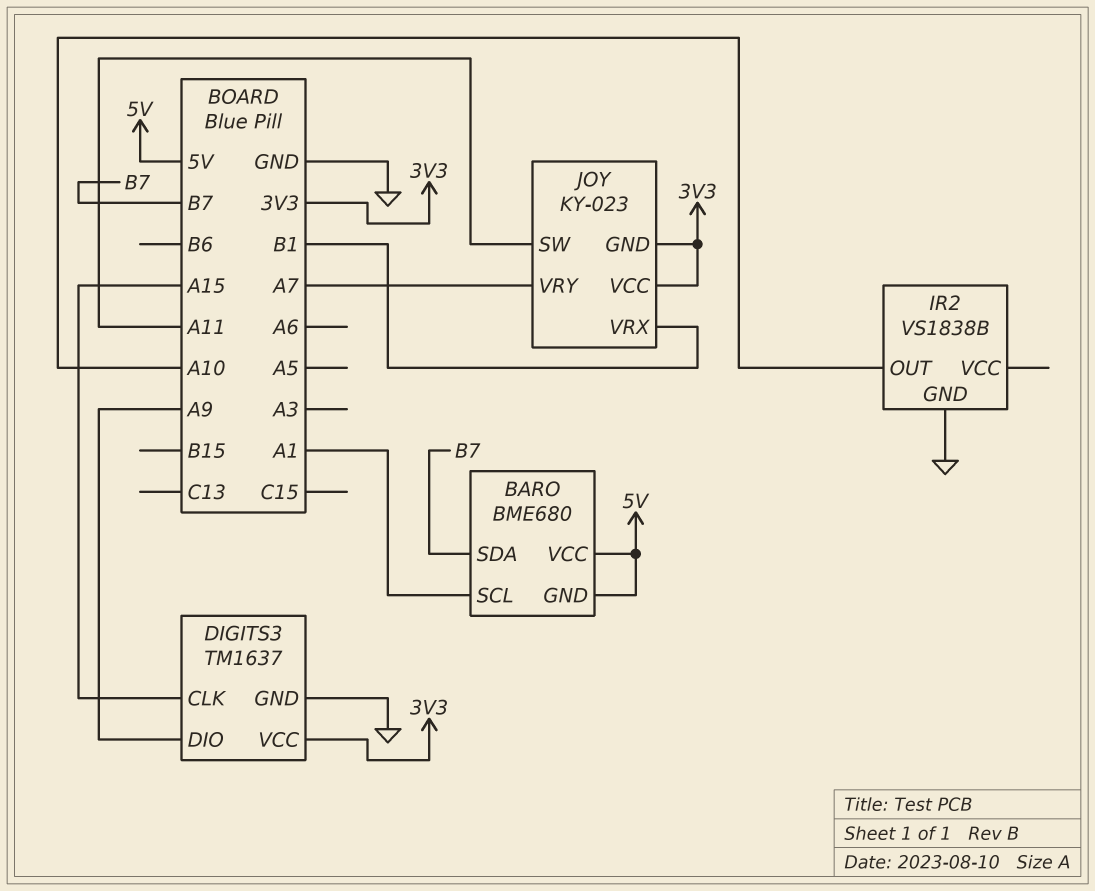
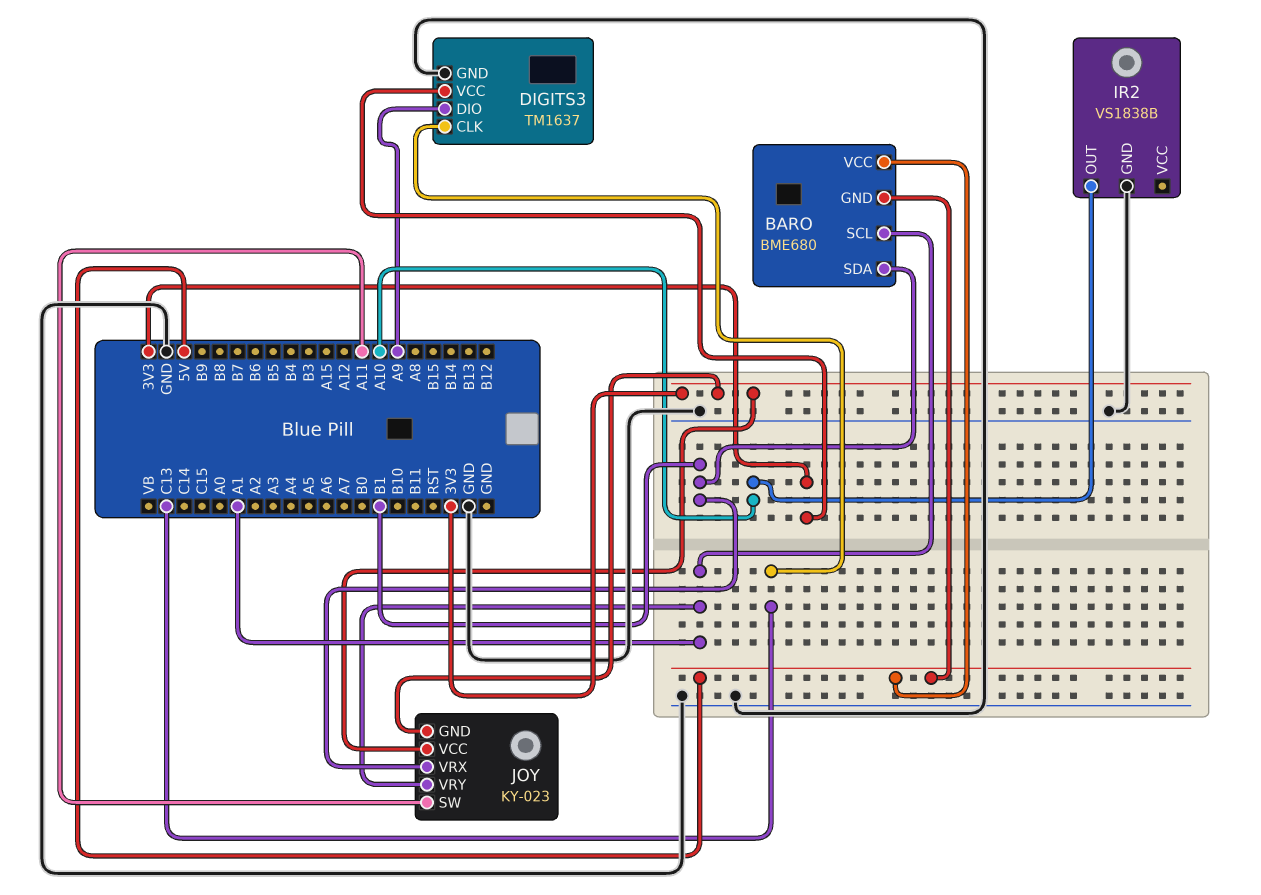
BARO pin SDA: B7 -> B1
DIGITS3 pin CLK: A15 -> C13
JOY pin VRY: A7 -> A1

